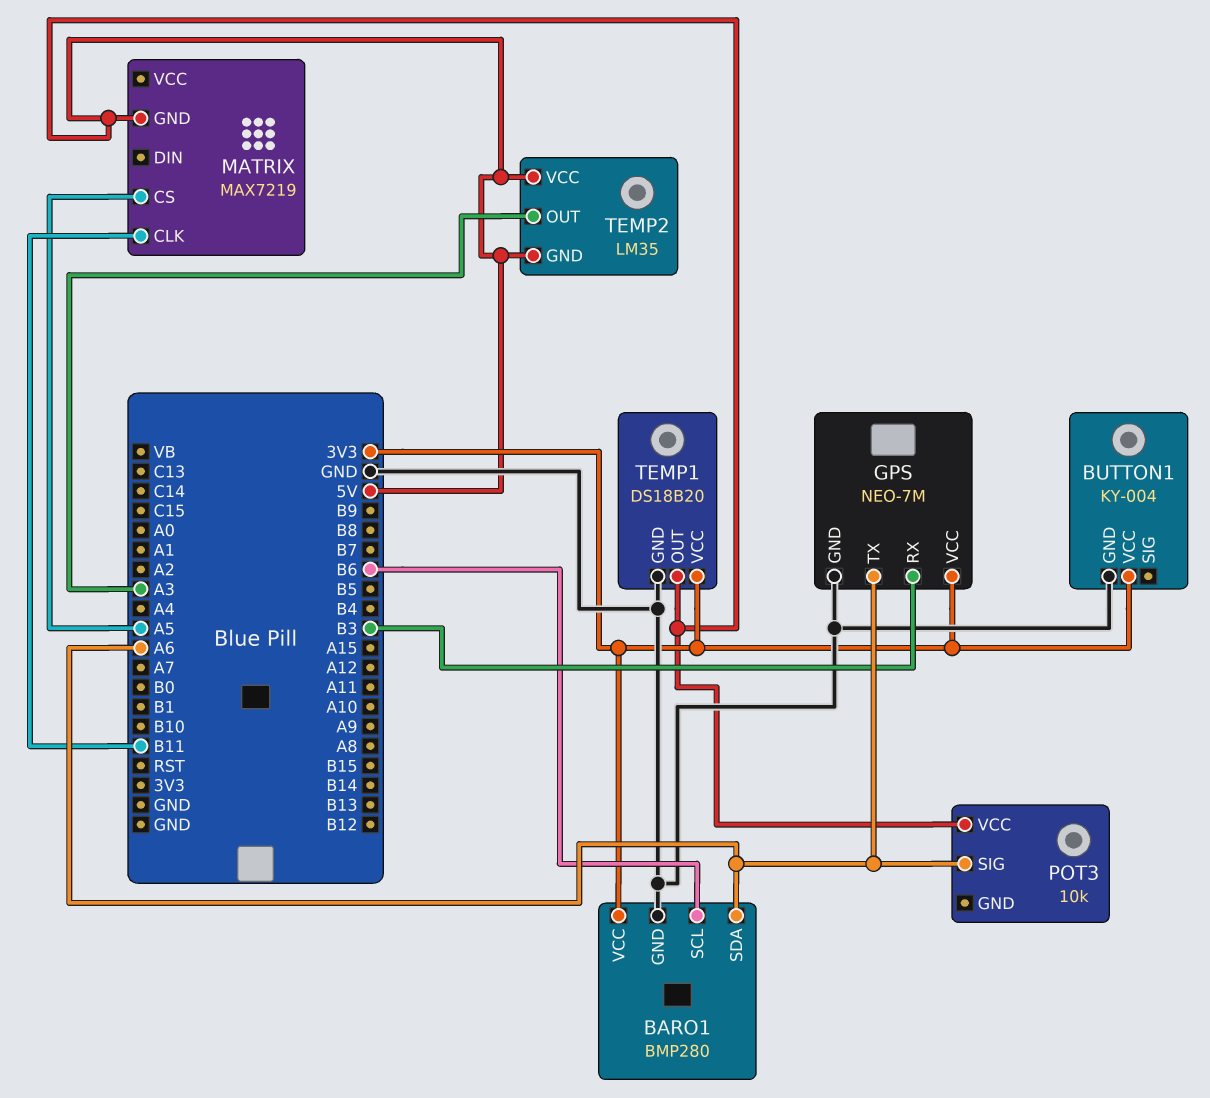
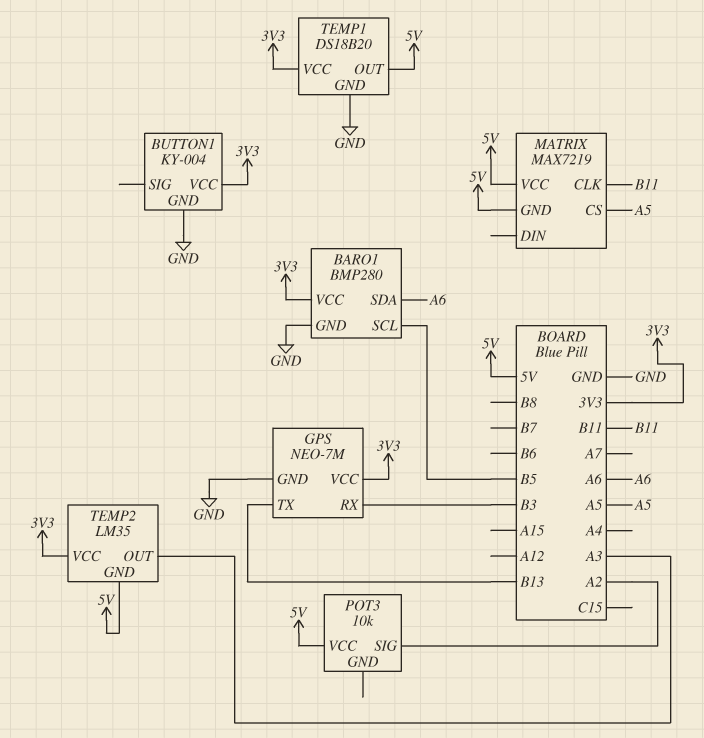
BARO1 pin SCL: B6 -> B5
GPS pin TX: A6 -> B13
MATRIX pin VCC: none -> 5V
POT3 pin SIG: A6 -> A2
TEMP2 pin VCC: 5V -> 3V3

